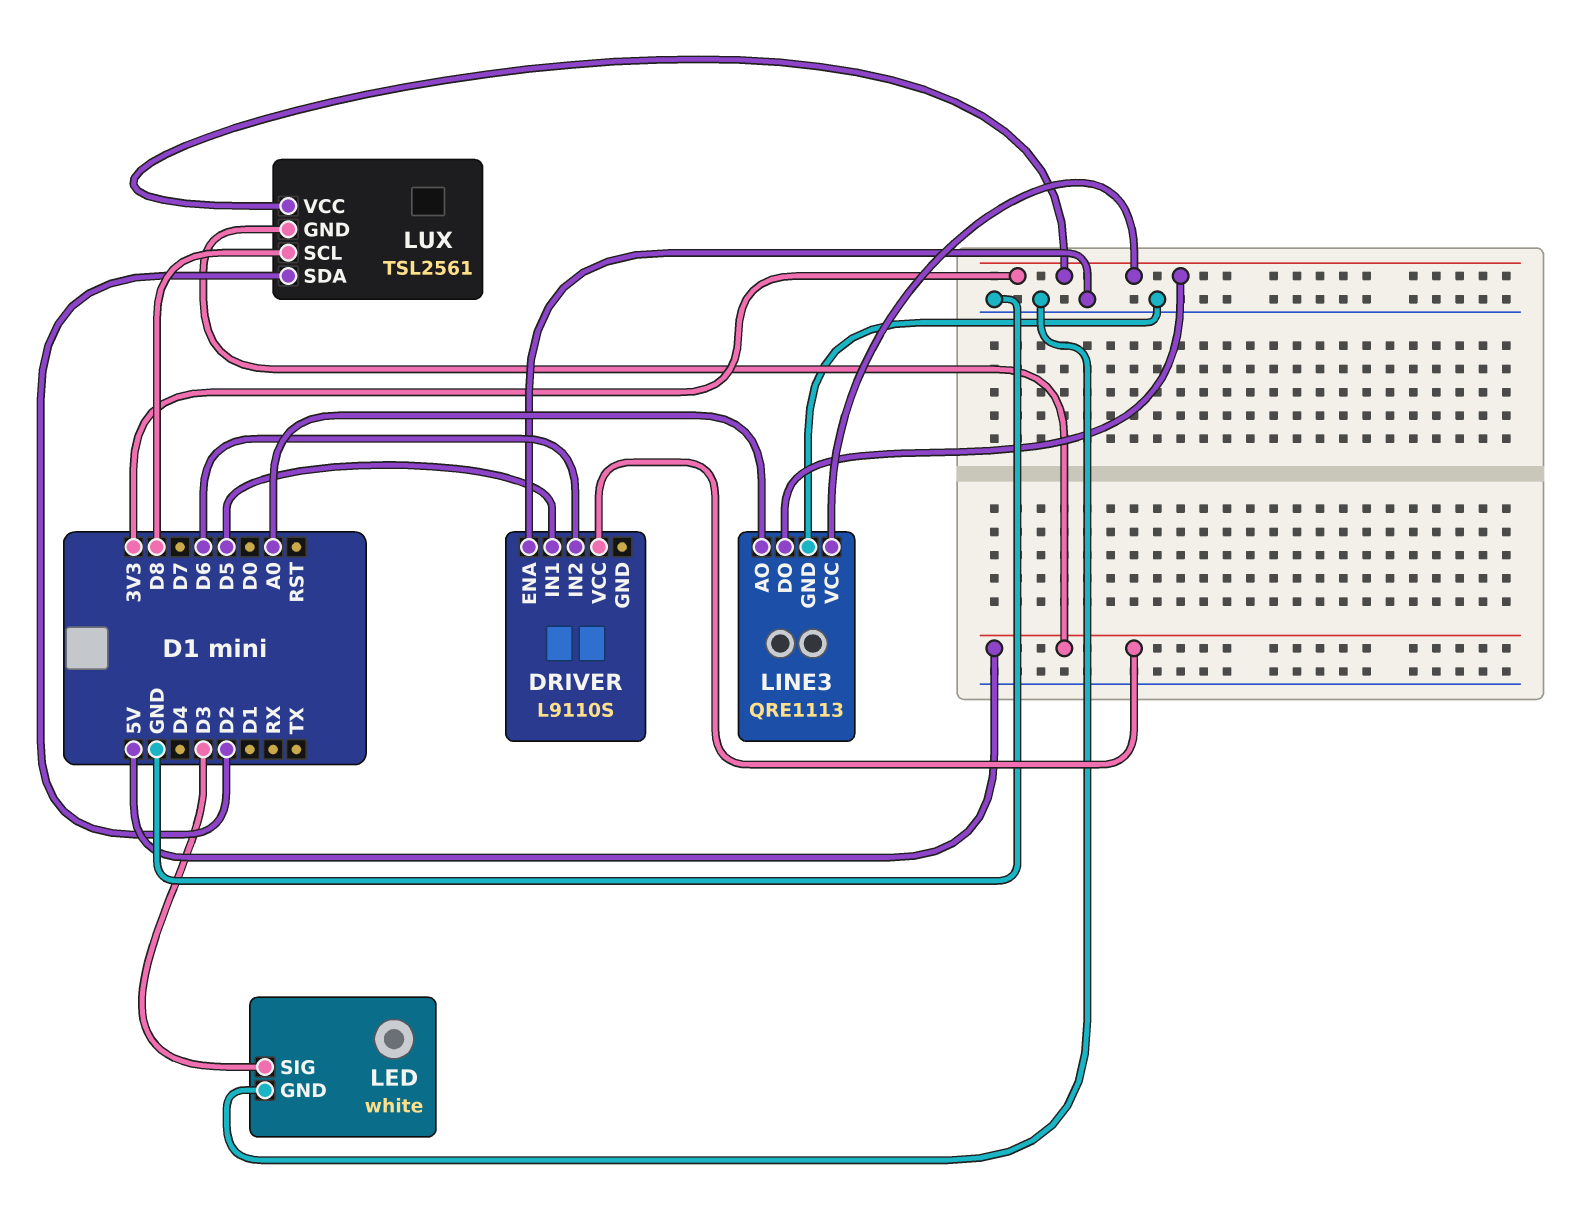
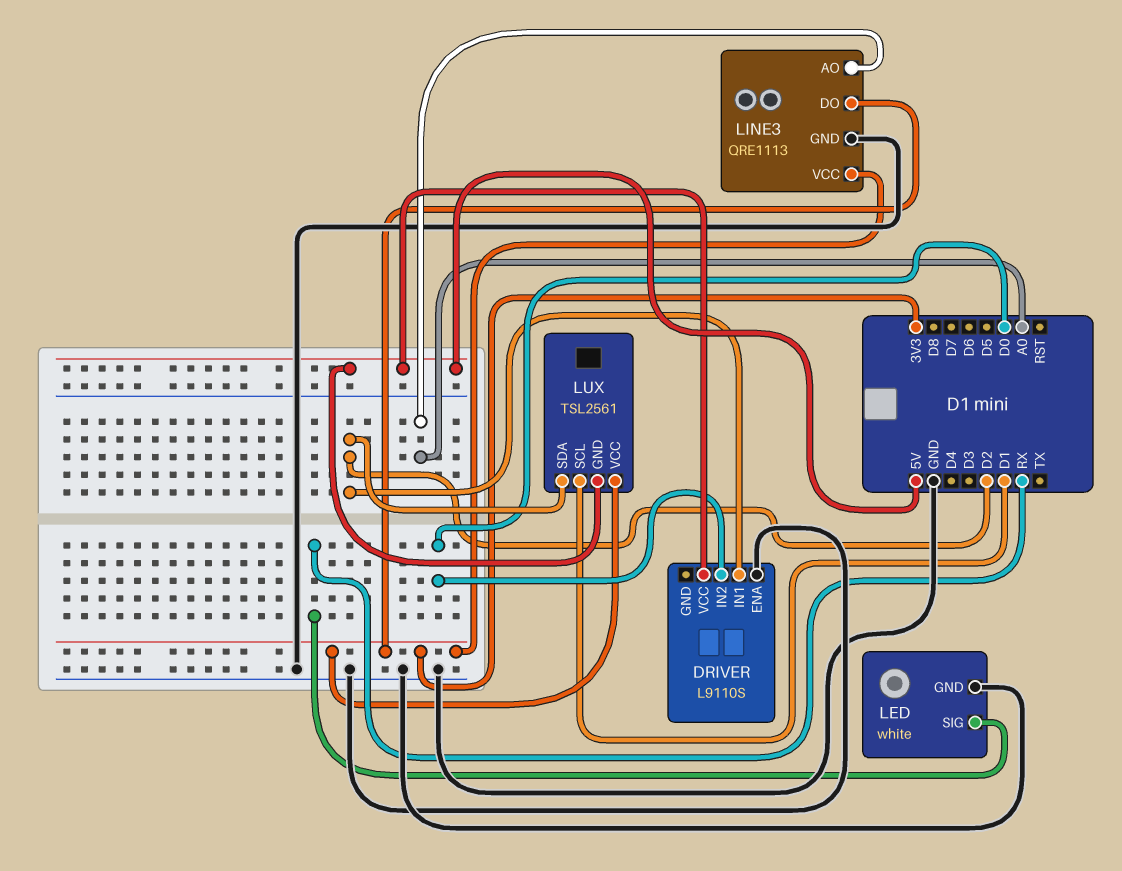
DRIVER pin IN1: D5 -> D2
DRIVER pin IN2: D6 -> D0
LED pin SIG: D3 -> RX
LUX pin SCL: D8 -> D1

